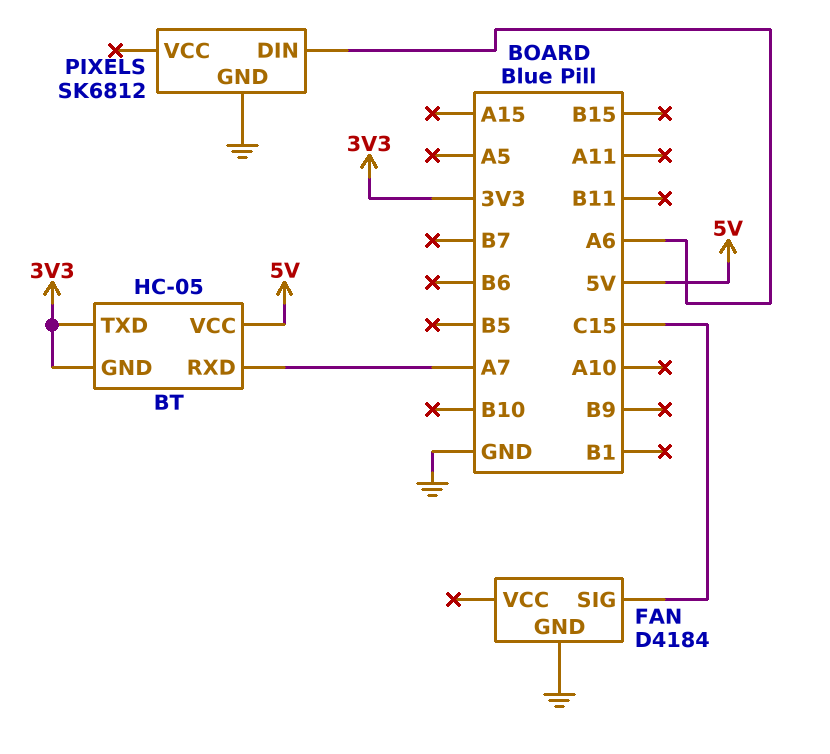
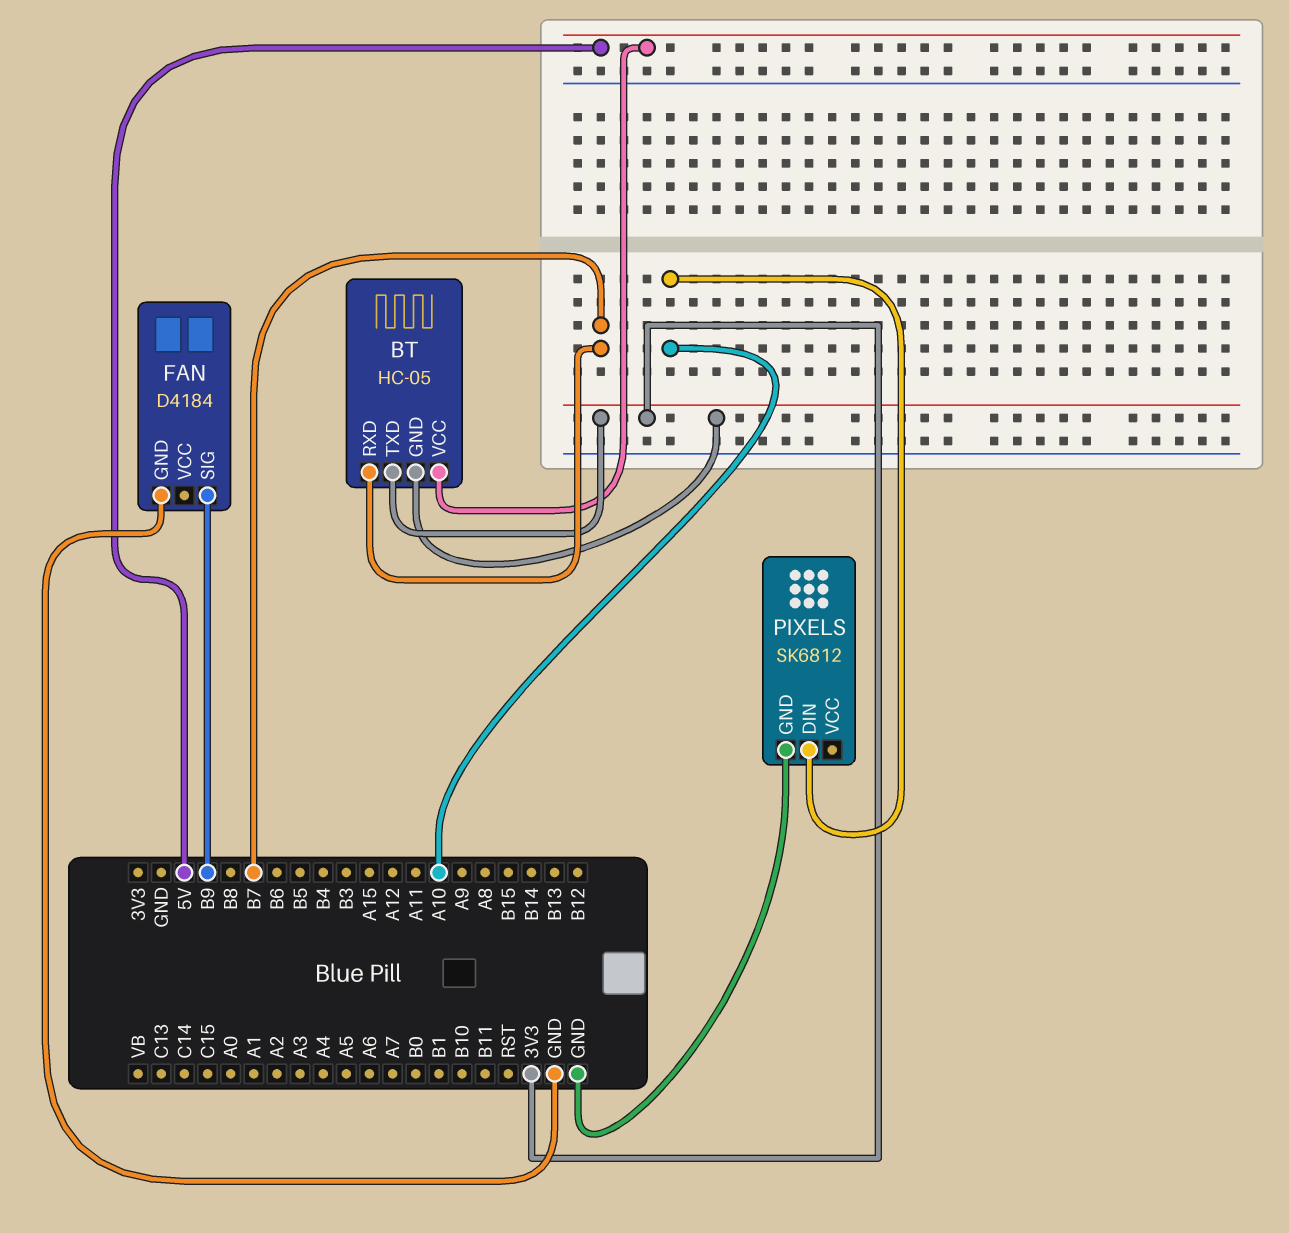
BT pin RXD: A7 -> B7
FAN pin SIG: C15 -> B9
PIXELS pin DIN: A6 -> A10

